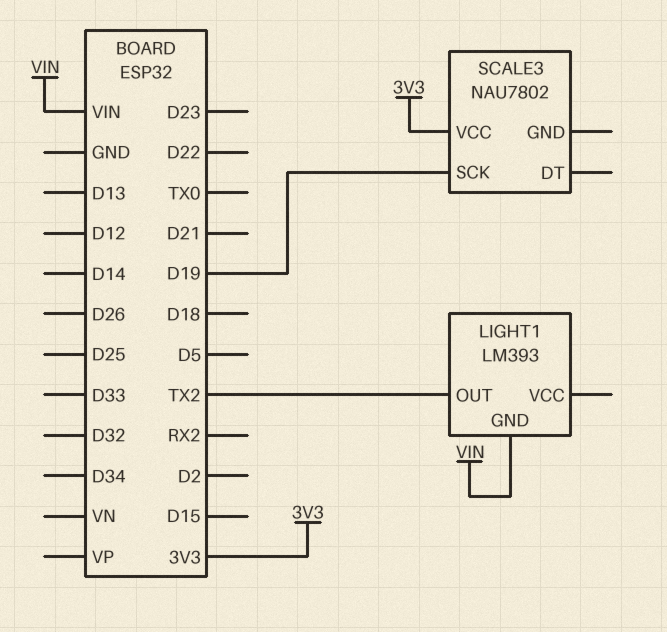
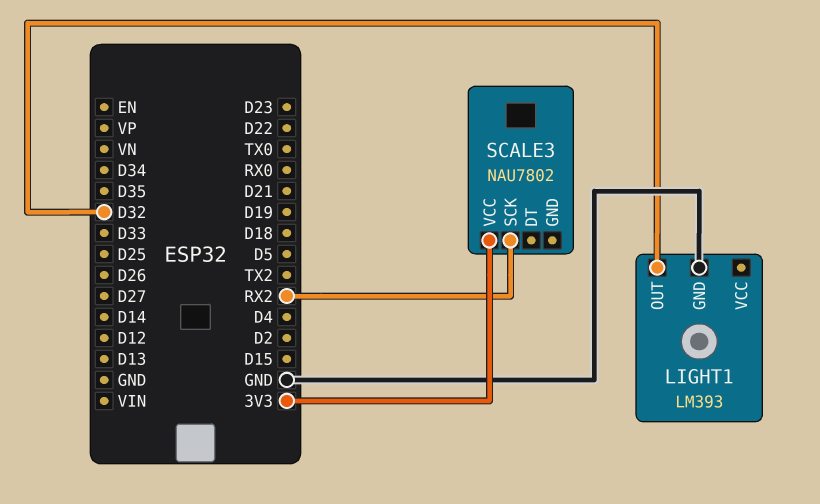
LIGHT1 pin GND: VIN -> GND
LIGHT1 pin OUT: TX2 -> D32
SCALE3 pin SCK: D19 -> RX2

